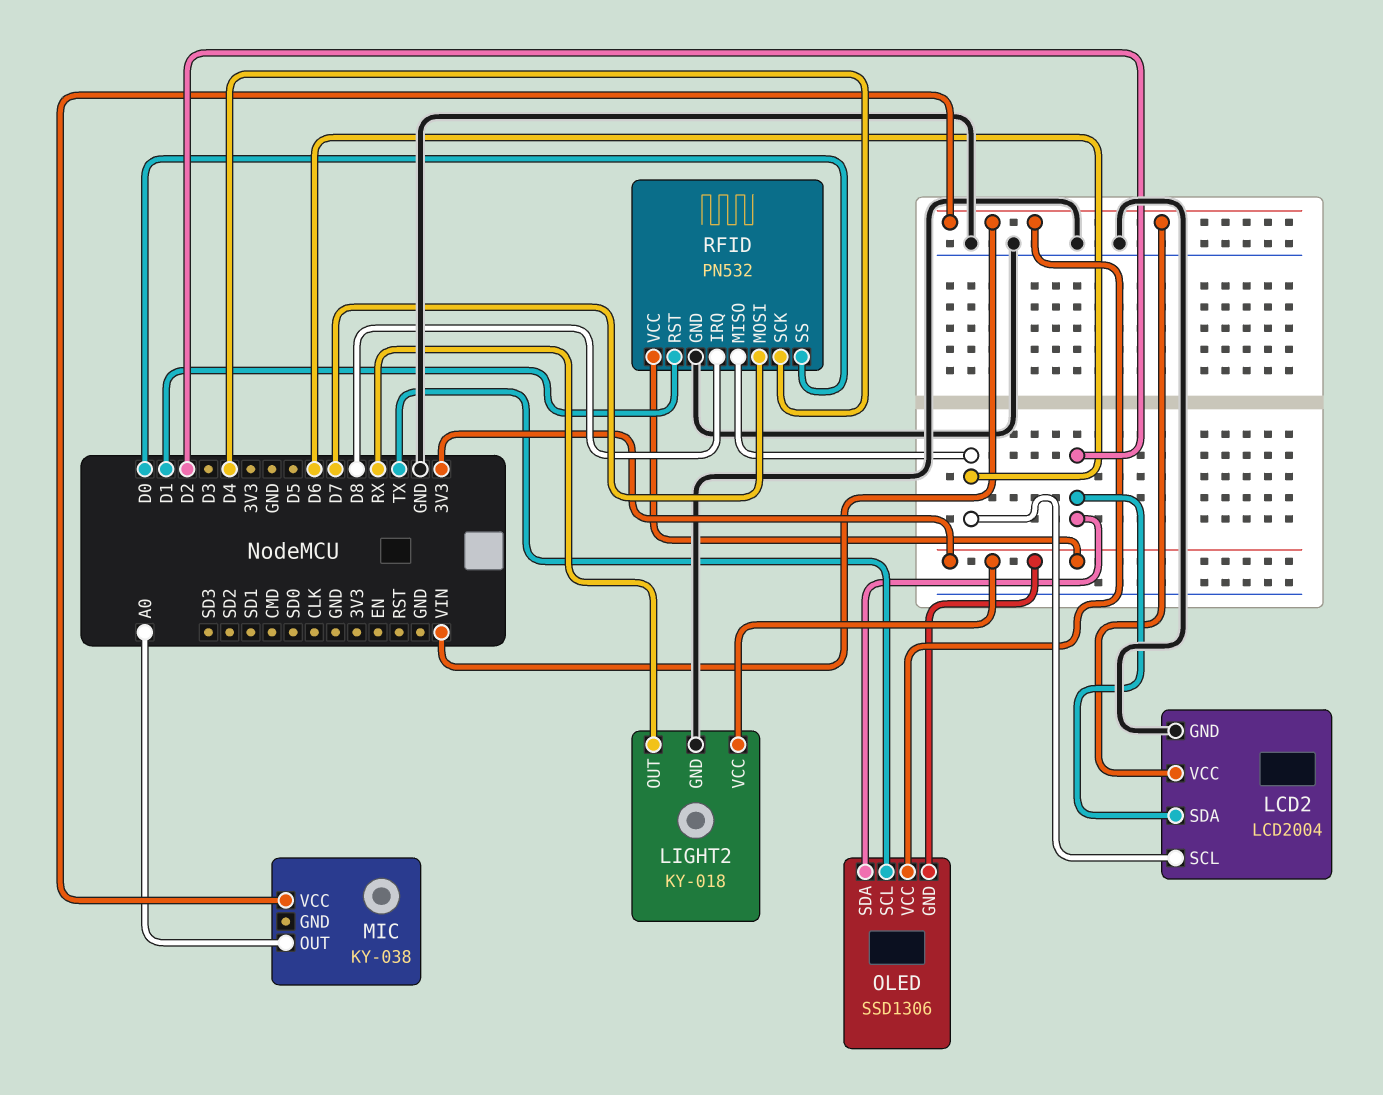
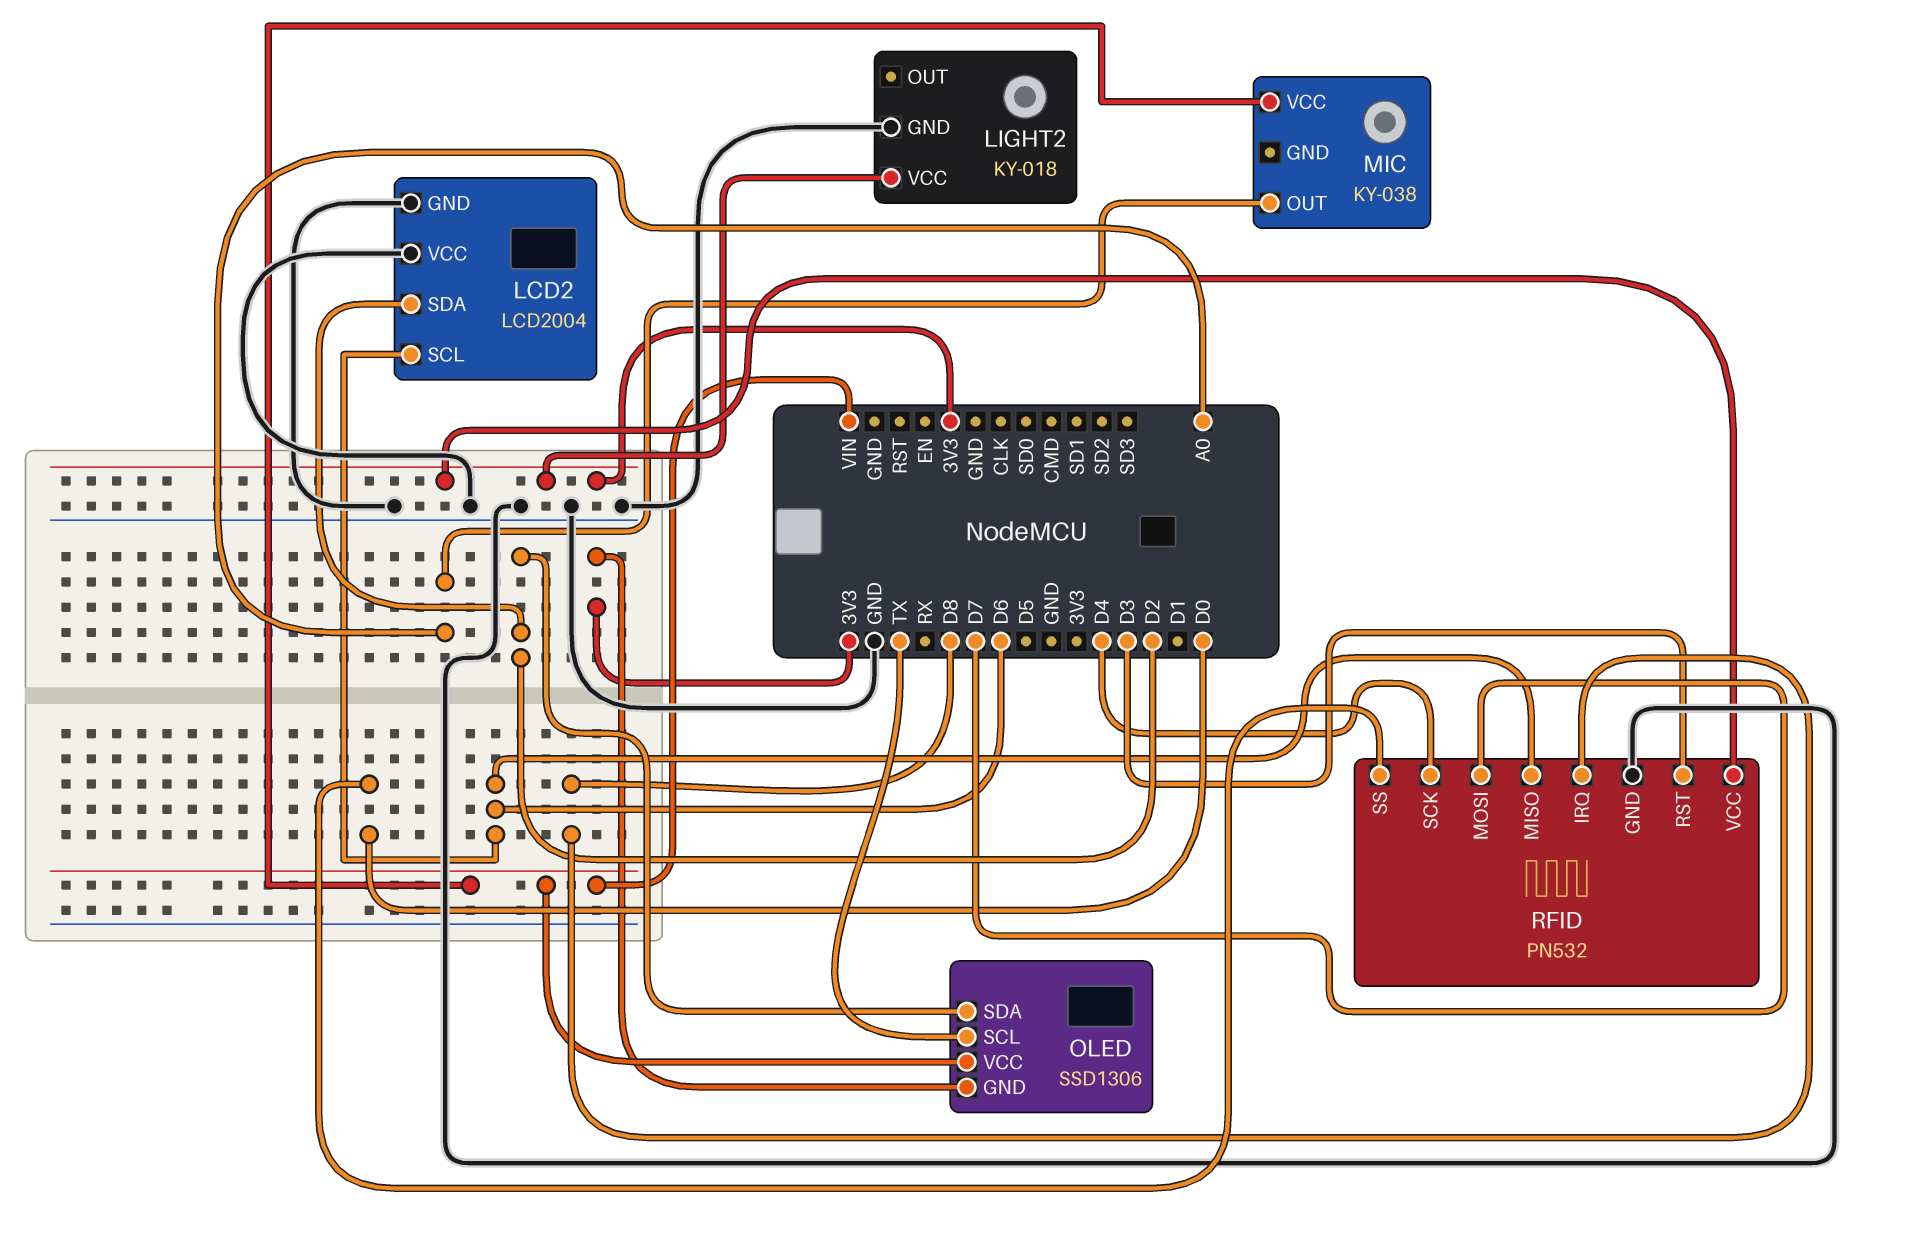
LCD2 pin VCC: VIN -> GND
LIGHT2 pin OUT: RX -> none
RFID pin RST: D1 -> D3

